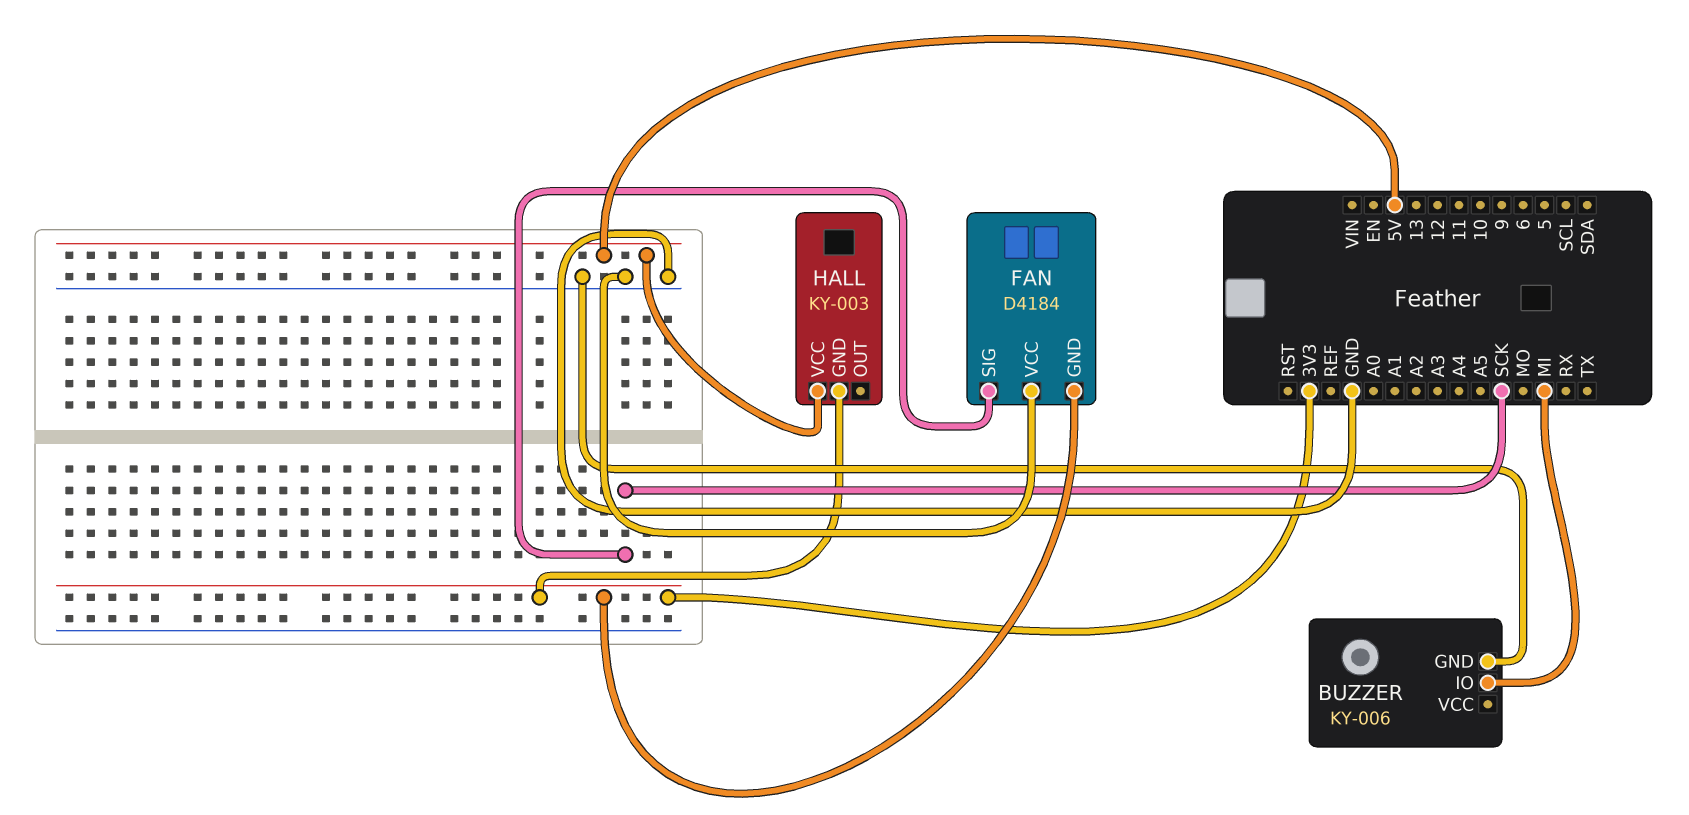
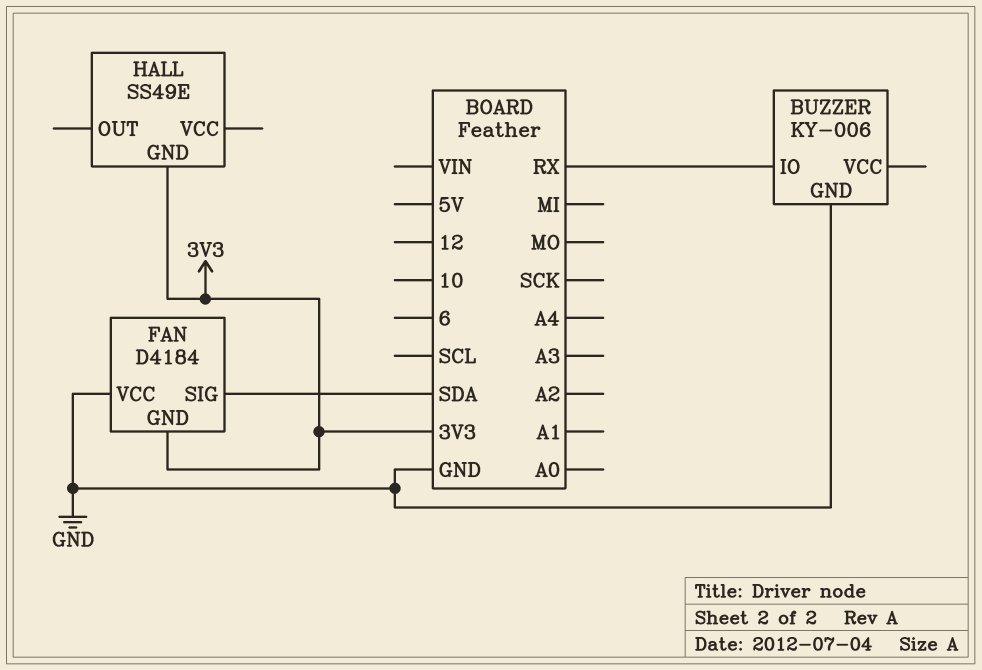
BUZZER pin IO: MI -> RX
FAN pin SIG: SCK -> SDA
HALL: KY-003 -> SS49E
HALL pin VCC: 5V -> none

